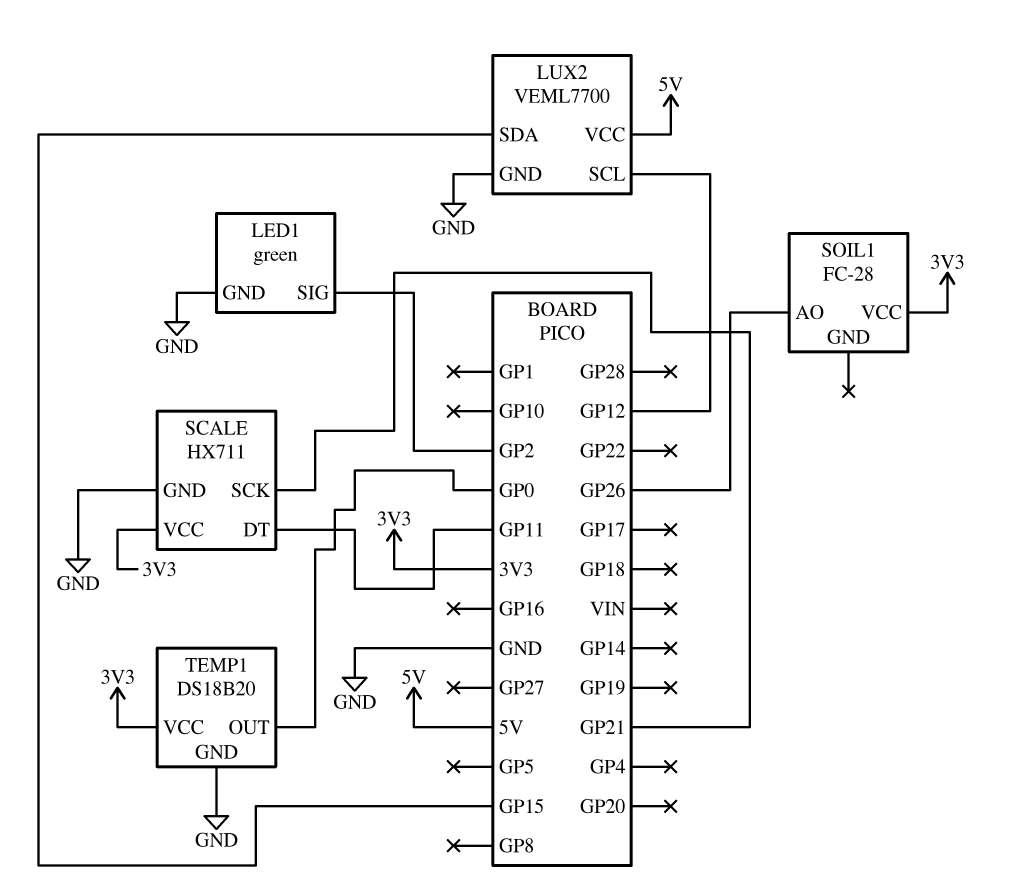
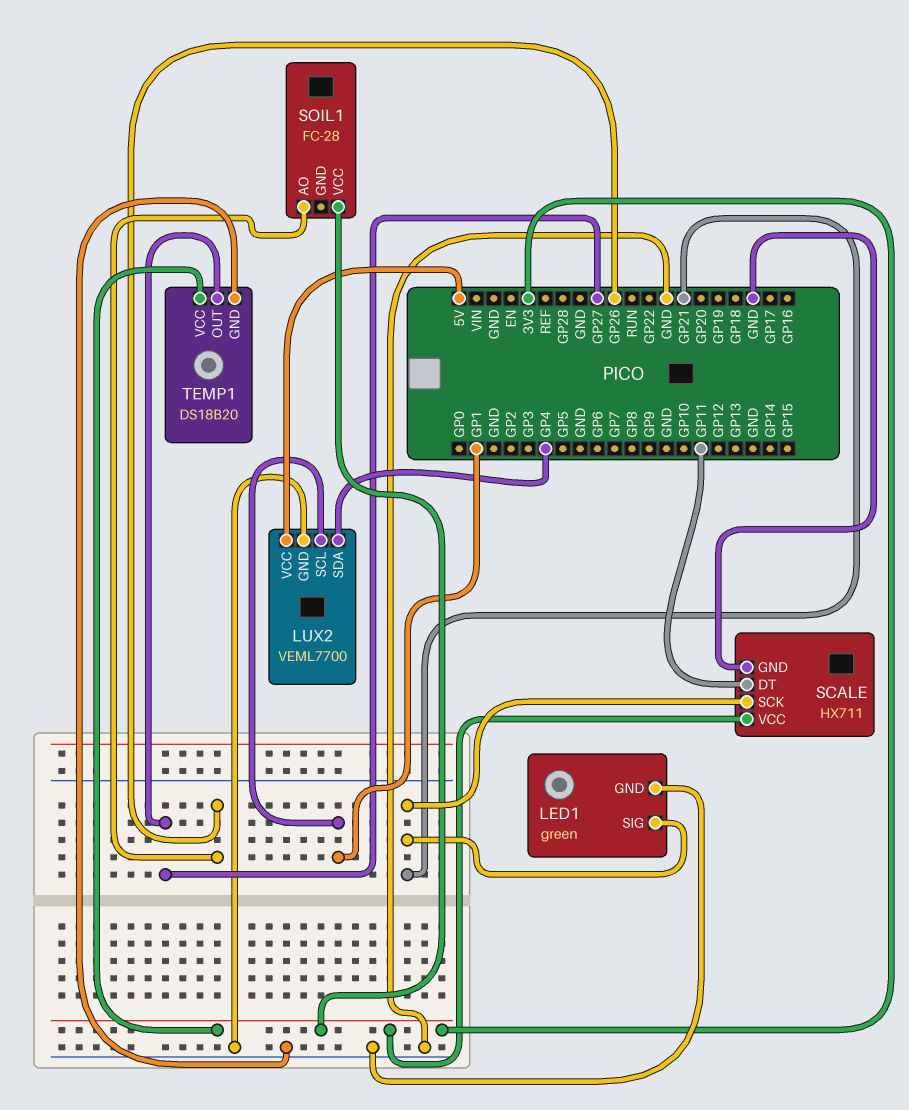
LED1 pin SIG: GP2 -> GP21
LUX2 pin SCL: GP12 -> GP1
LUX2 pin SDA: GP15 -> GP4
TEMP1 pin OUT: GP0 -> GP27

